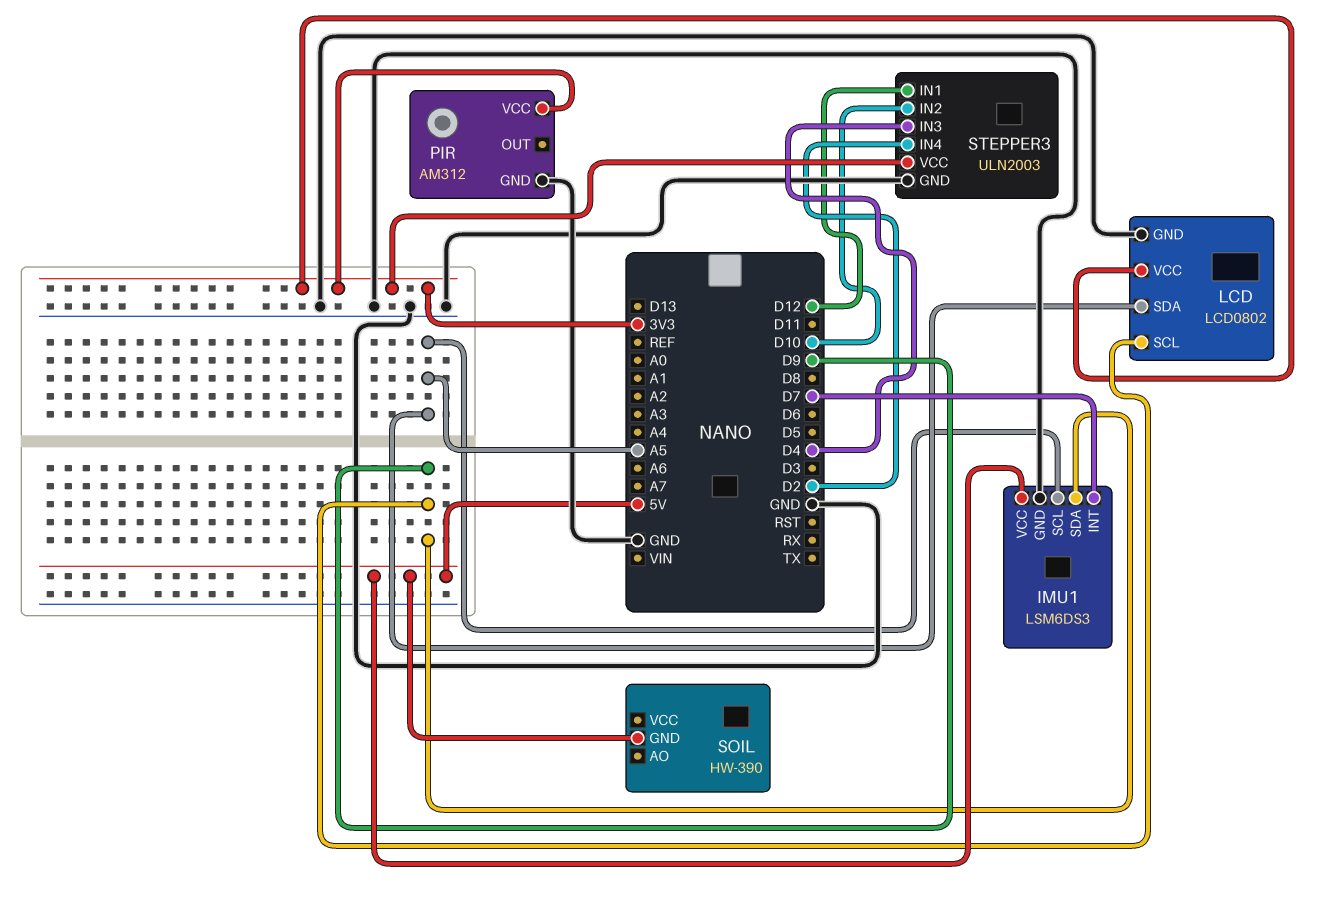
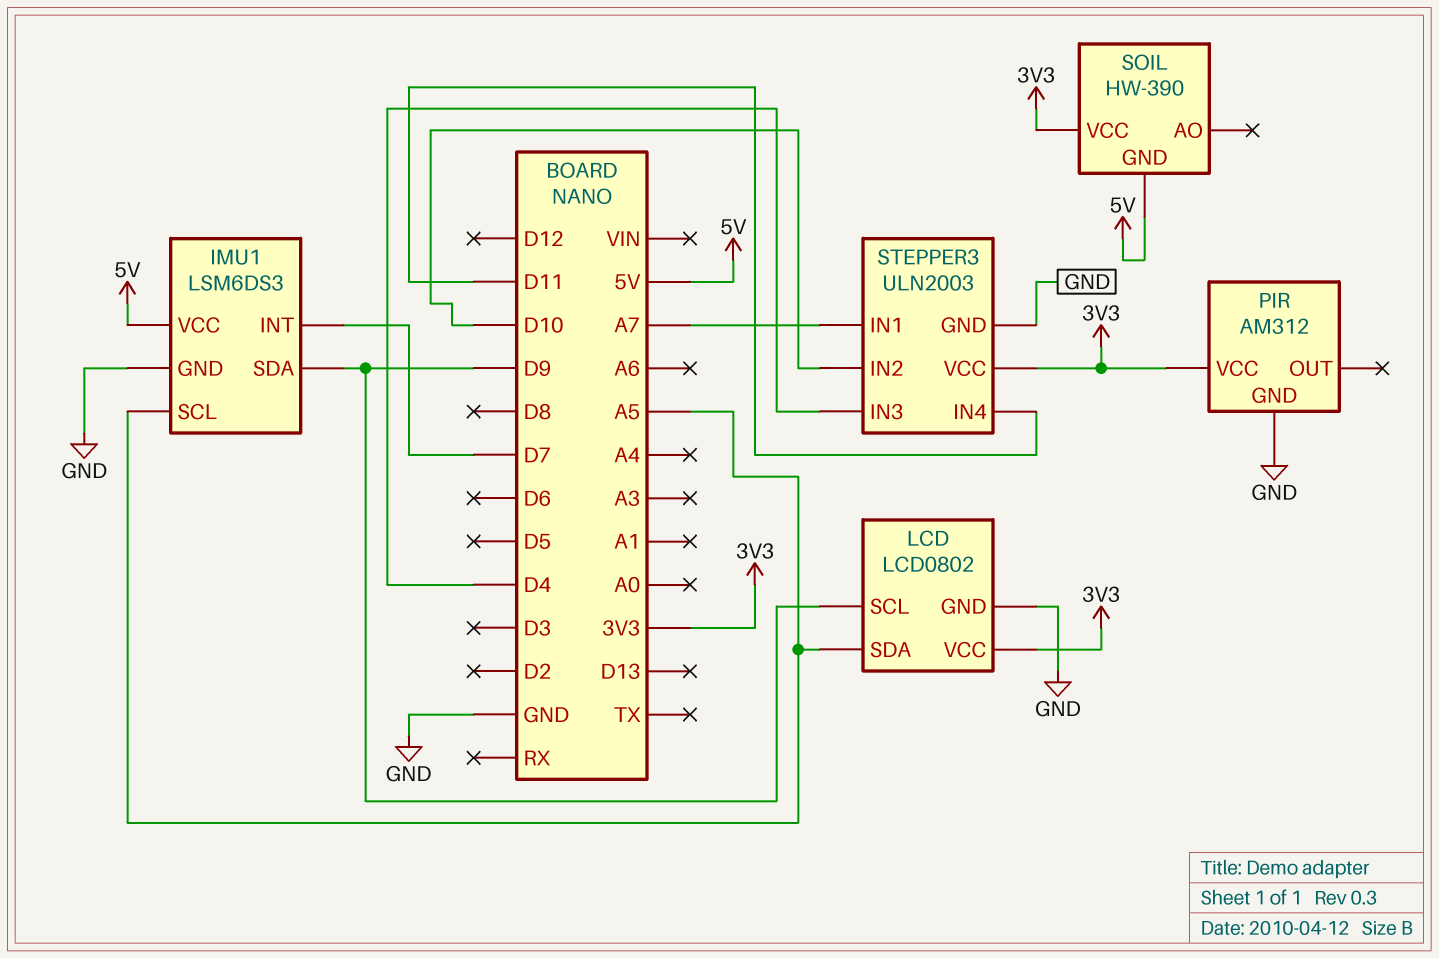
SOIL pin VCC: none -> 3V3
STEPPER3 pin IN1: D12 -> A7
STEPPER3 pin IN4: D2 -> D11

